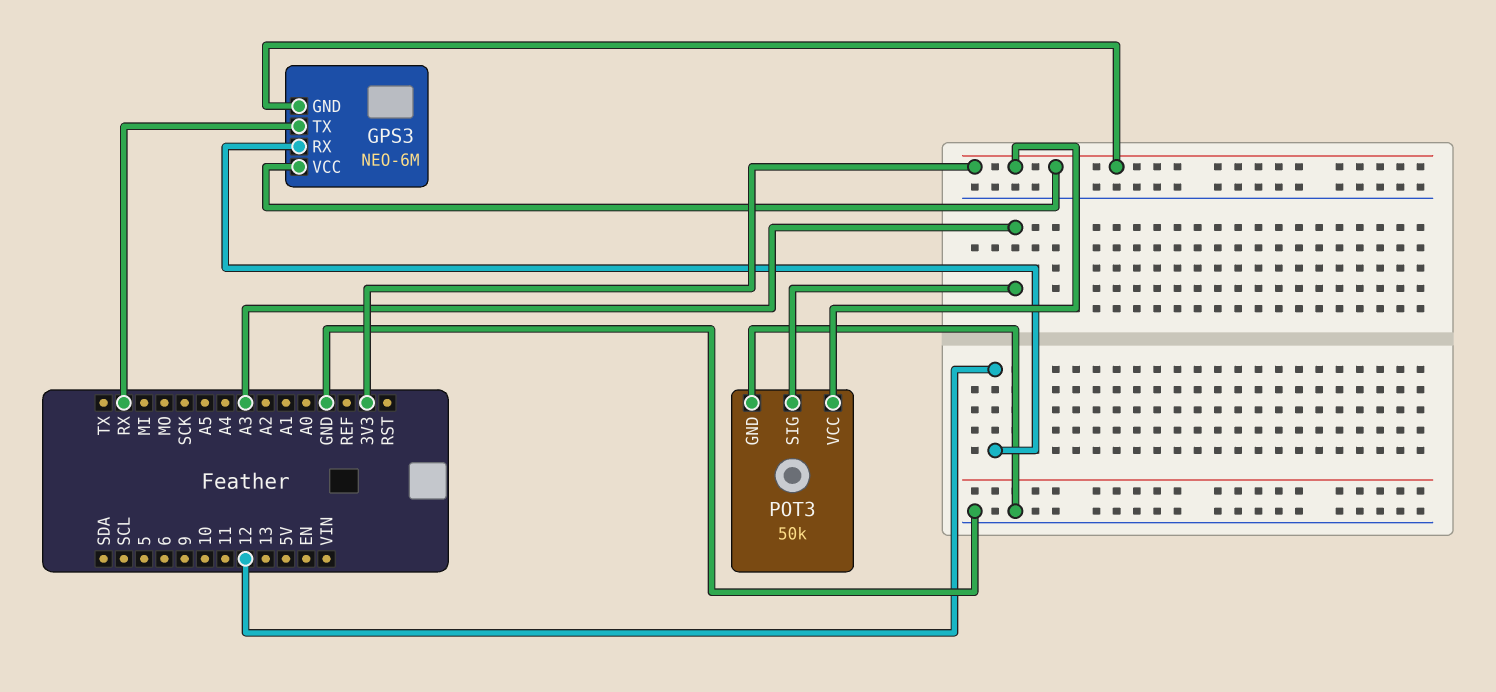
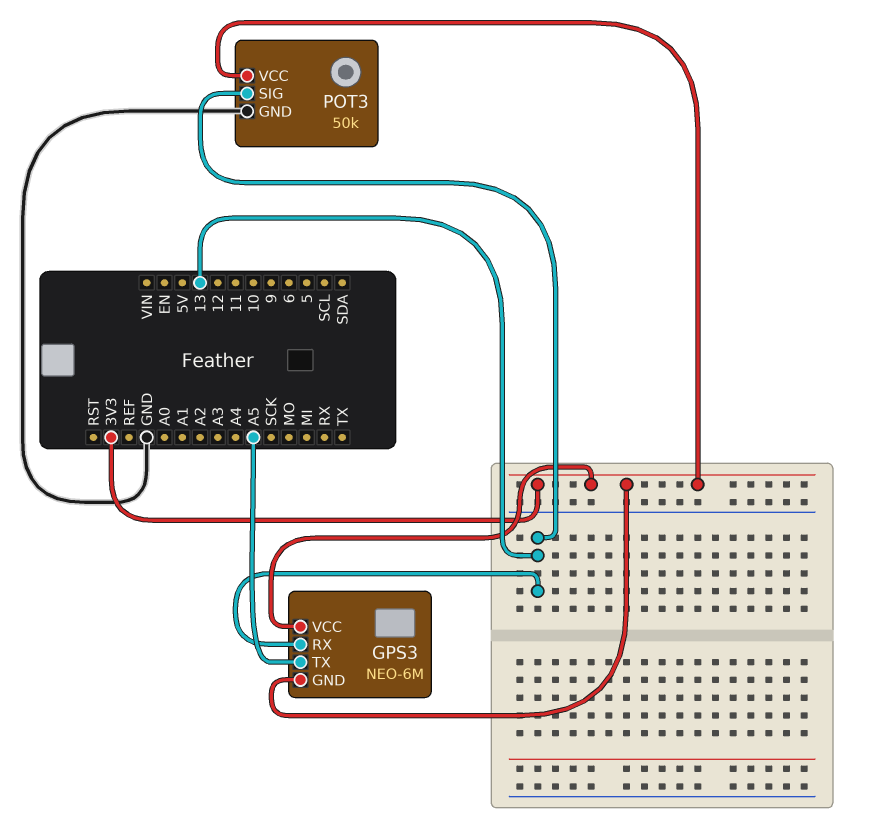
GPS3 pin RX: 12 -> 13
GPS3 pin TX: RX -> A5
POT3 pin SIG: A3 -> 13

